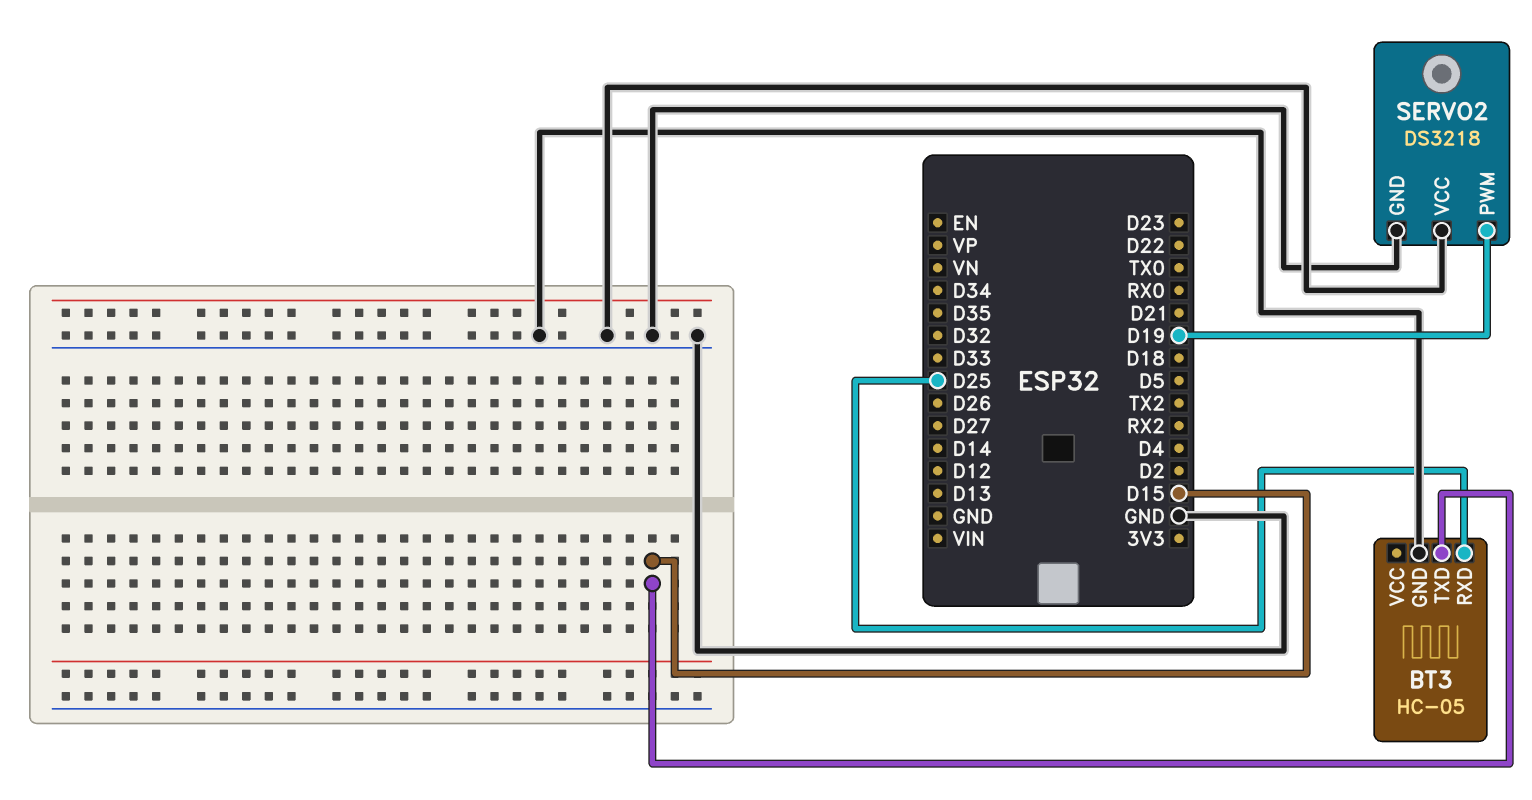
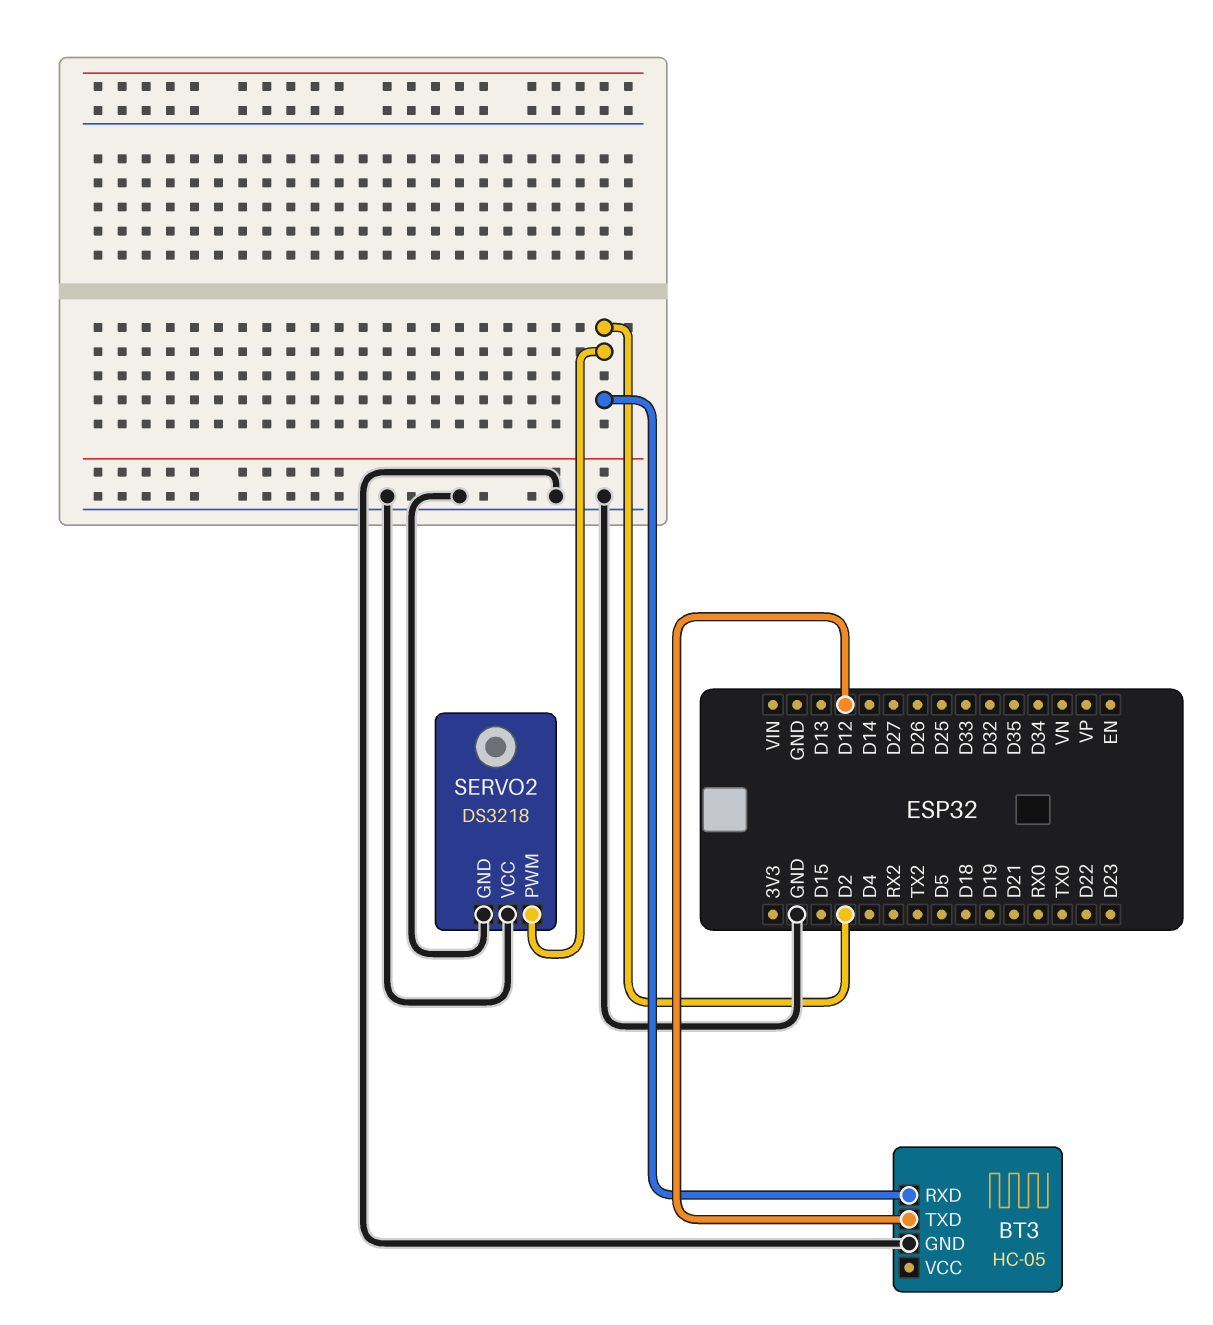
BT3 pin RXD: D25 -> D2
BT3 pin TXD: D15 -> D12
SERVO2 pin PWM: D19 -> D2

